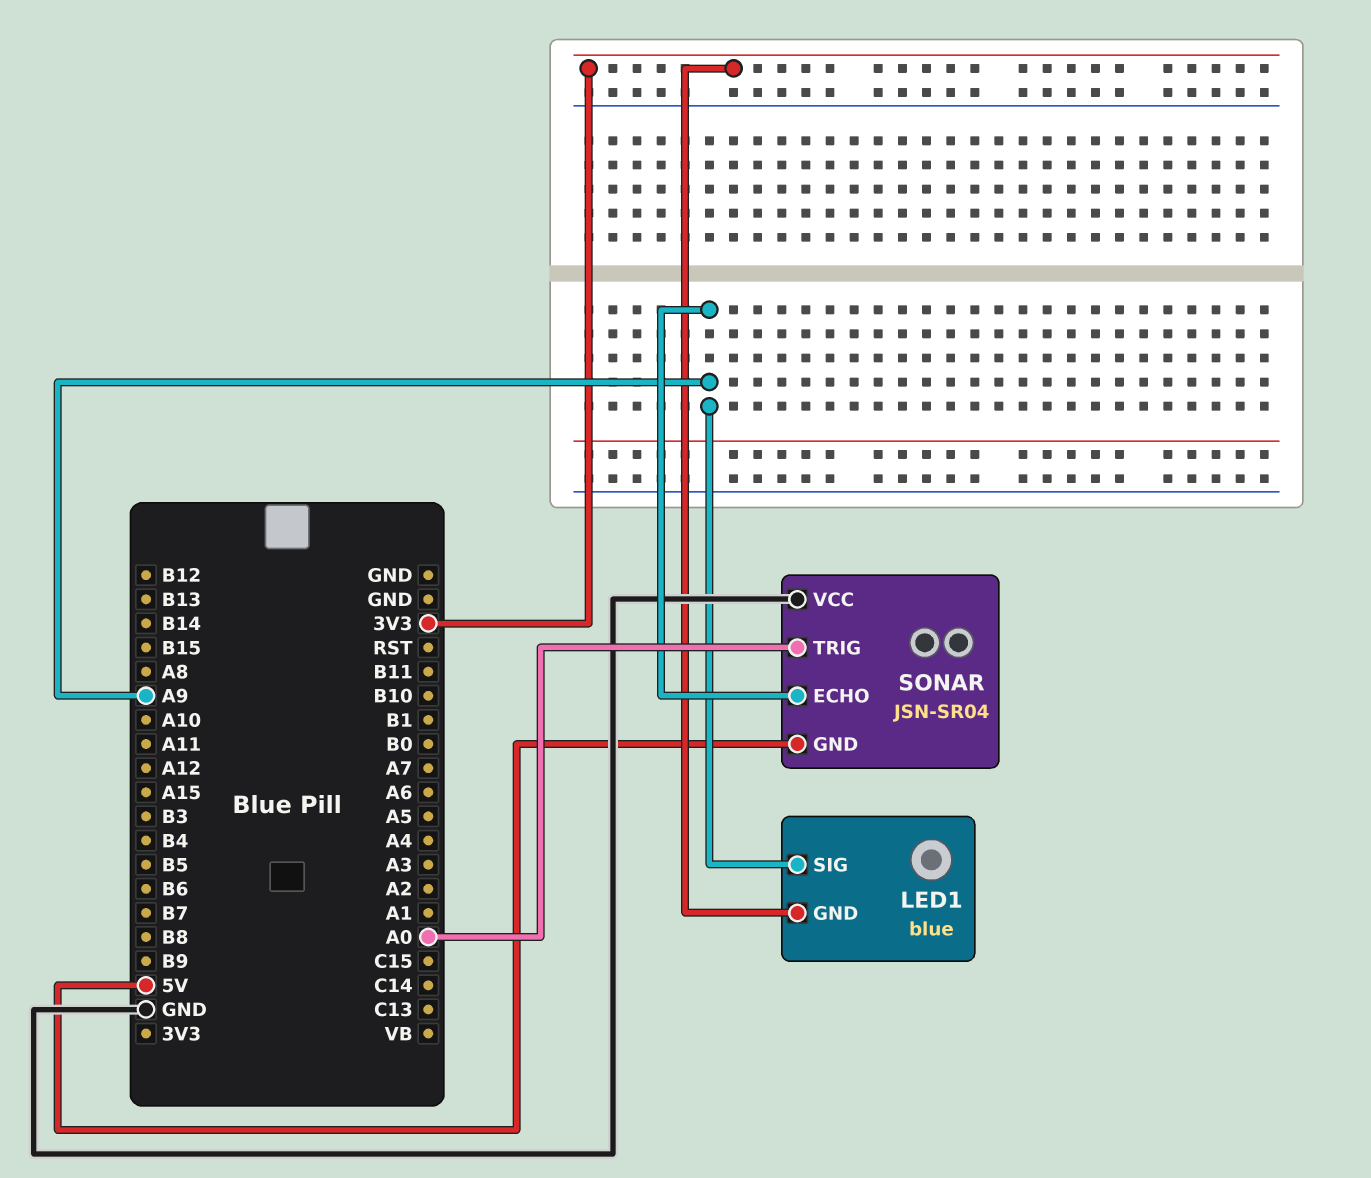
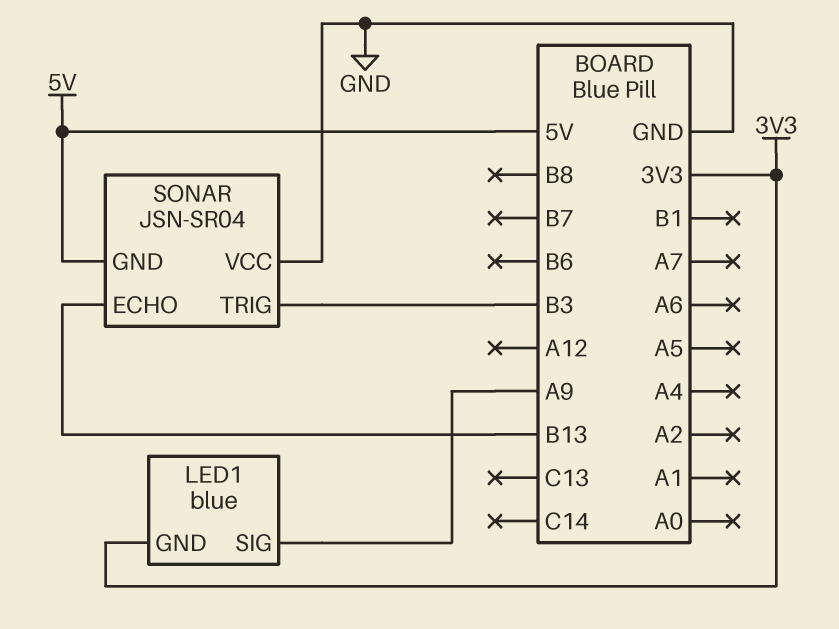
SONAR pin ECHO: A9 -> B13
SONAR pin TRIG: A0 -> B3

